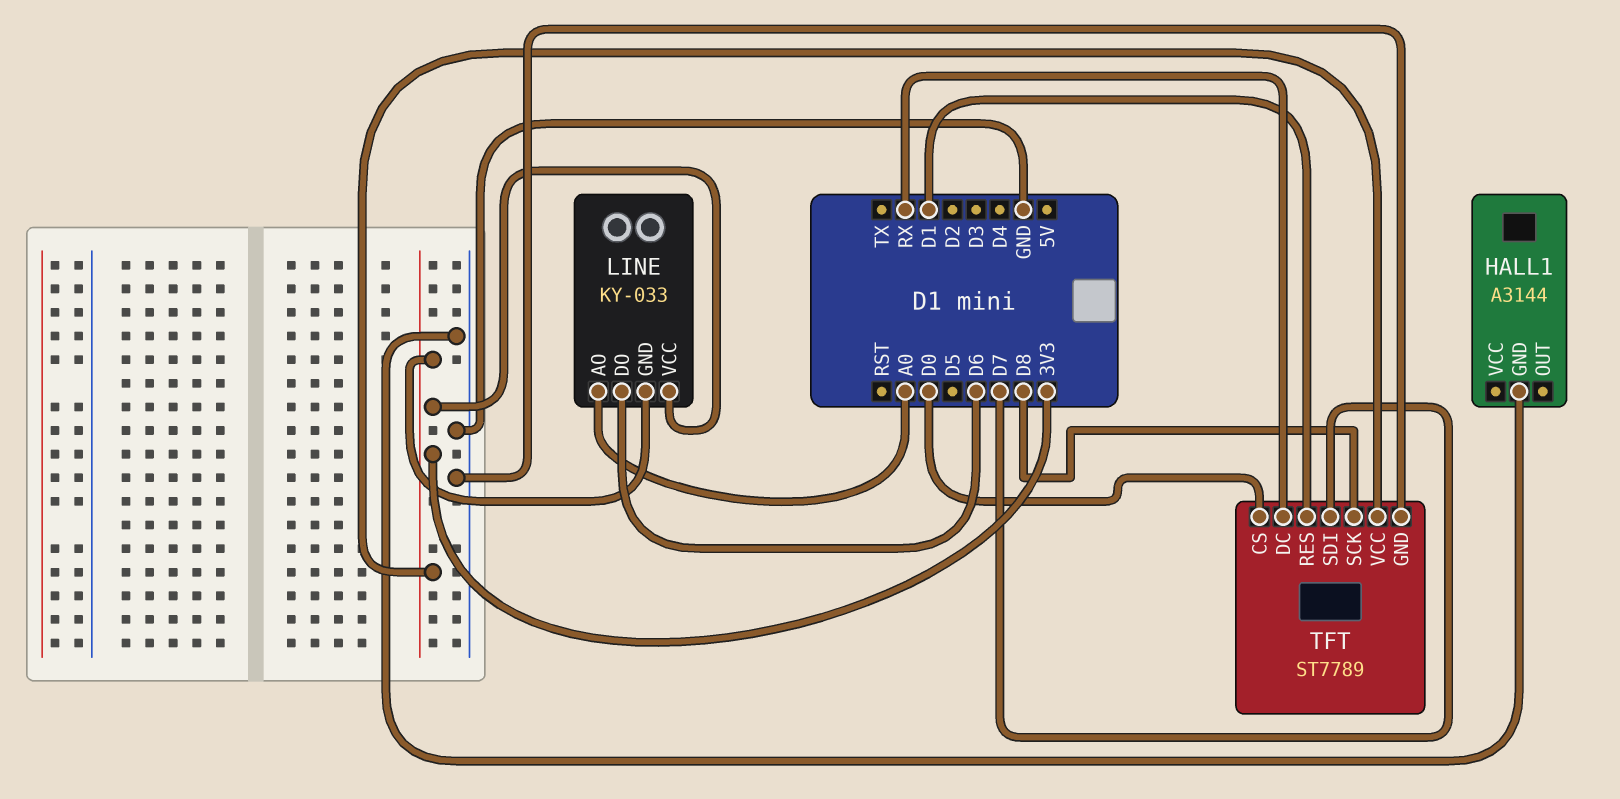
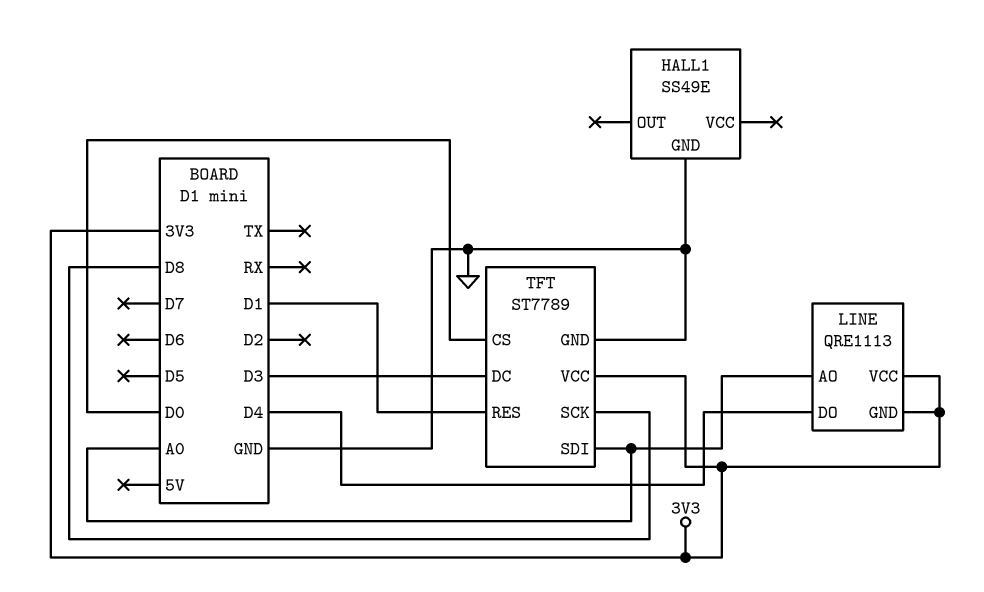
HALL1: A3144 -> SS49E
LINE: KY-033 -> QRE1113
LINE pin DO: D6 -> D4
TFT pin DC: RX -> D3
TFT pin SDI: D7 -> A0

